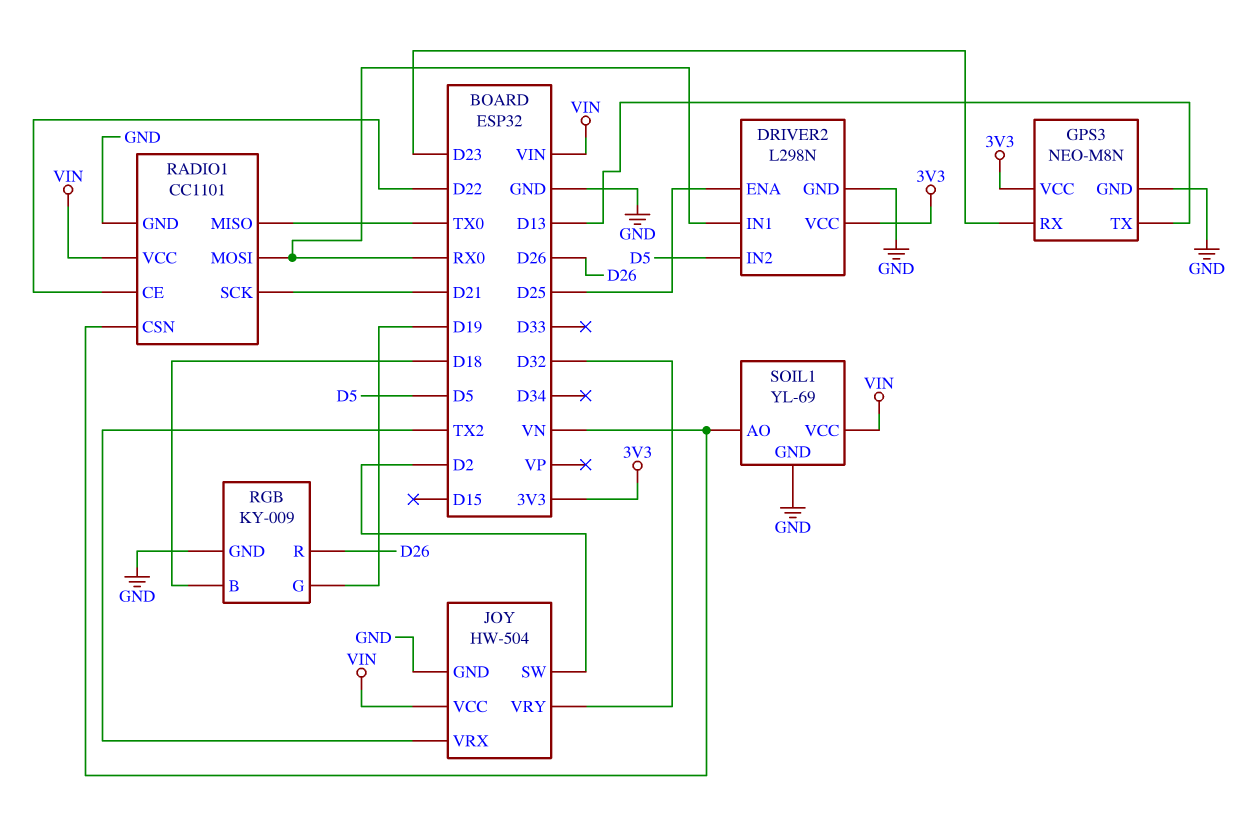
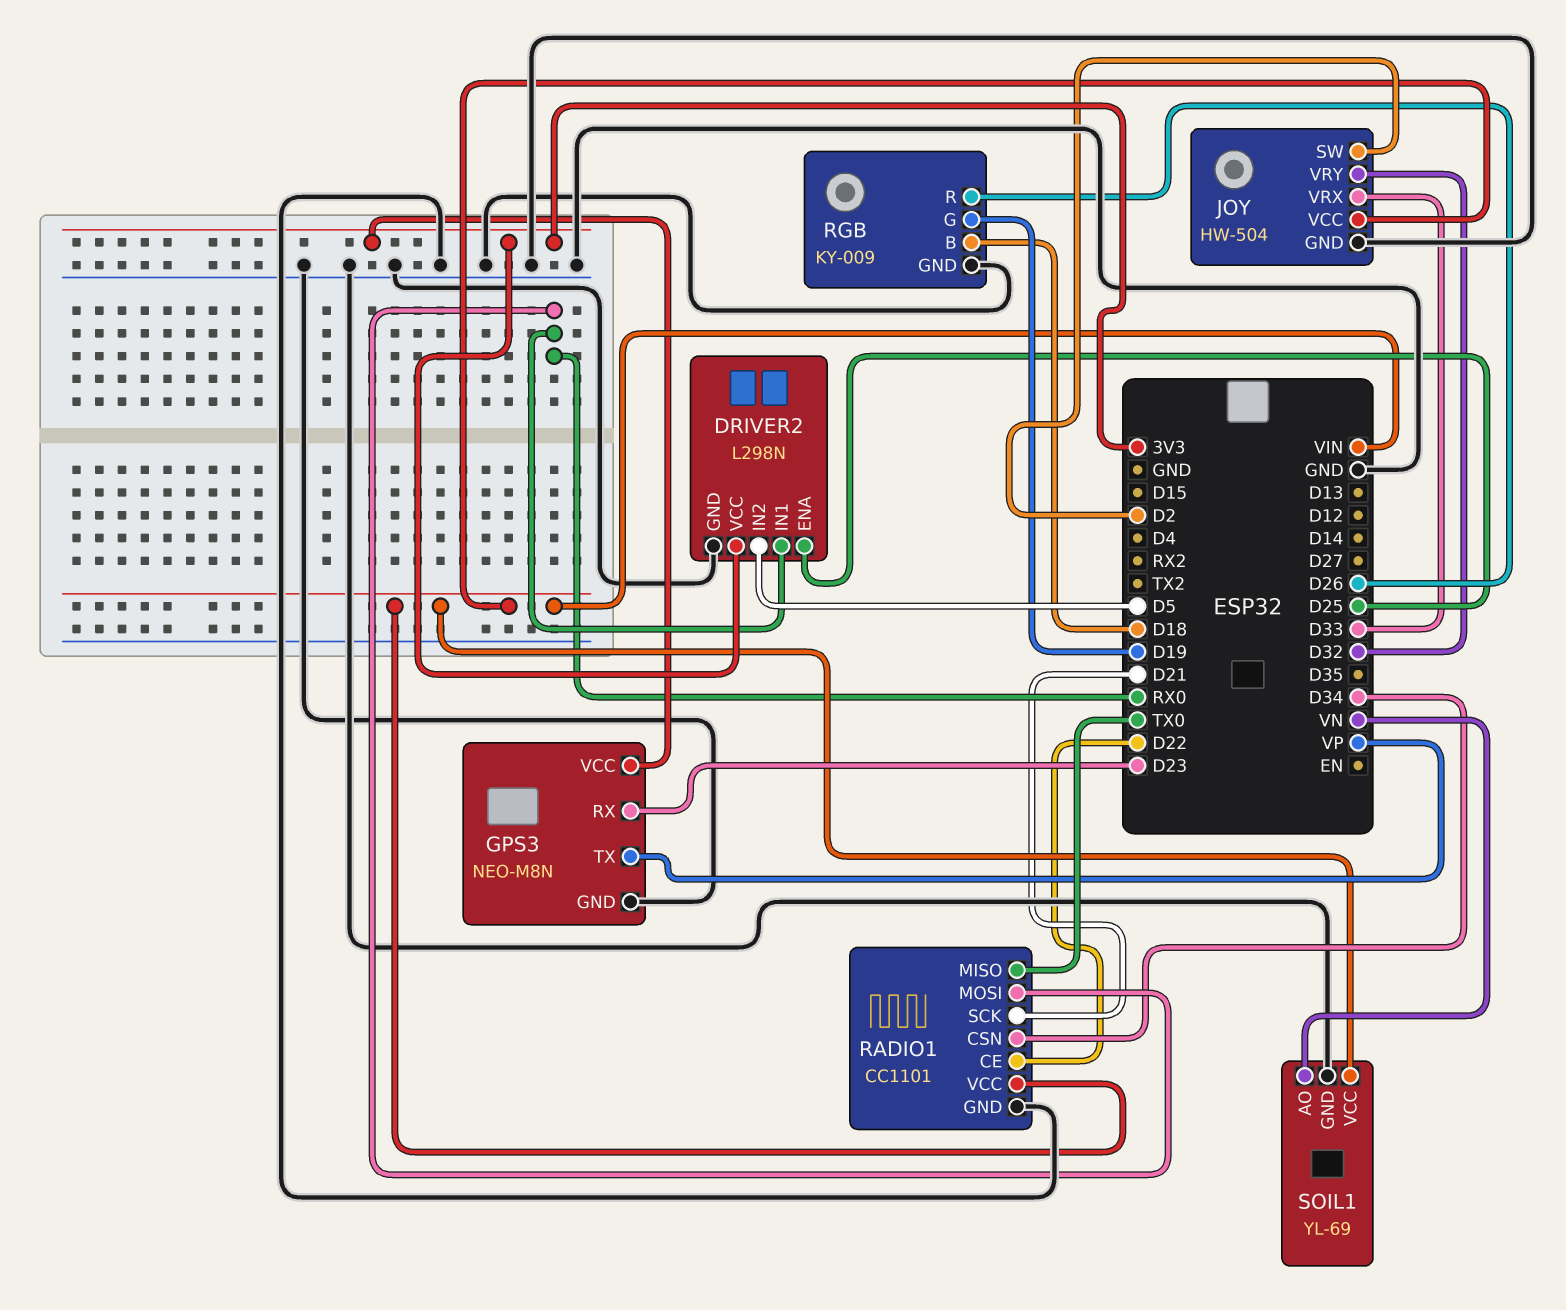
GPS3 pin TX: D13 -> VP
JOY pin VRX: TX2 -> D33
RADIO1 pin CSN: VN -> D34

